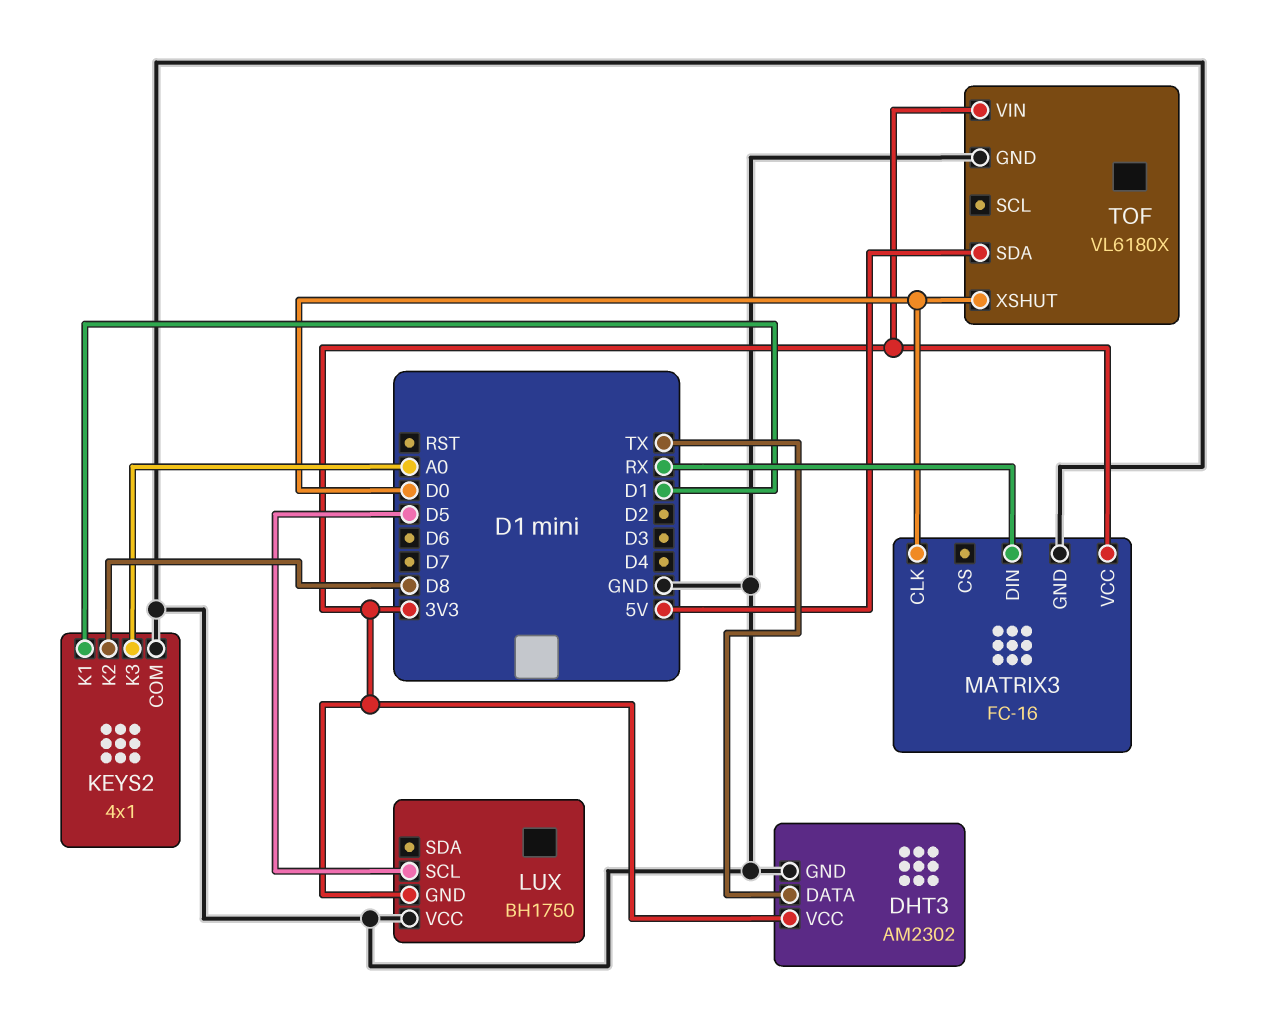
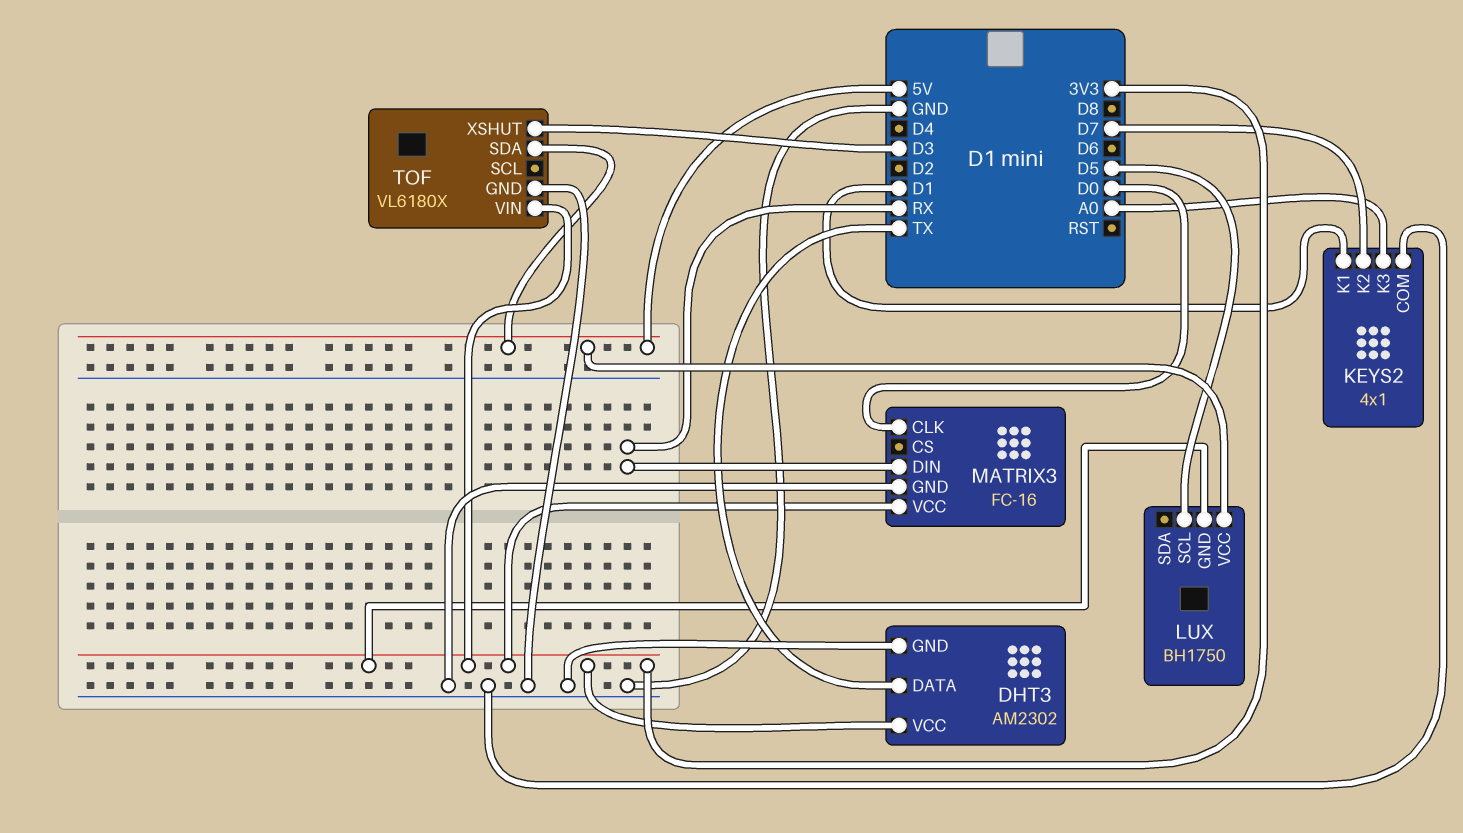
KEYS2 pin K2: D8 -> D7
LUX pin VCC: GND -> 5V
TOF pin XSHUT: D0 -> D3

